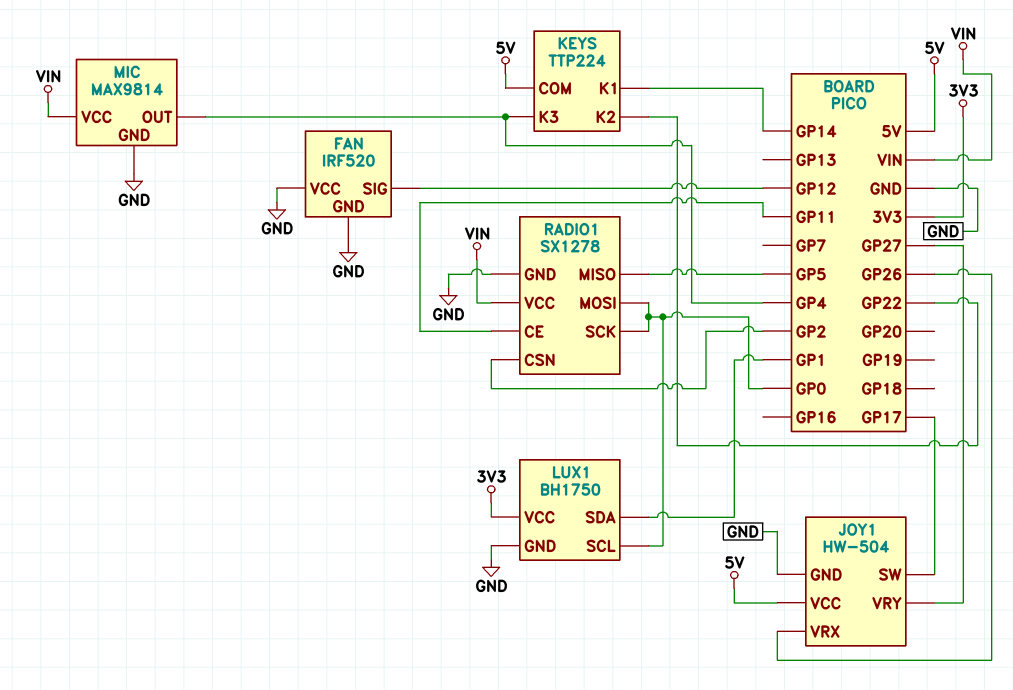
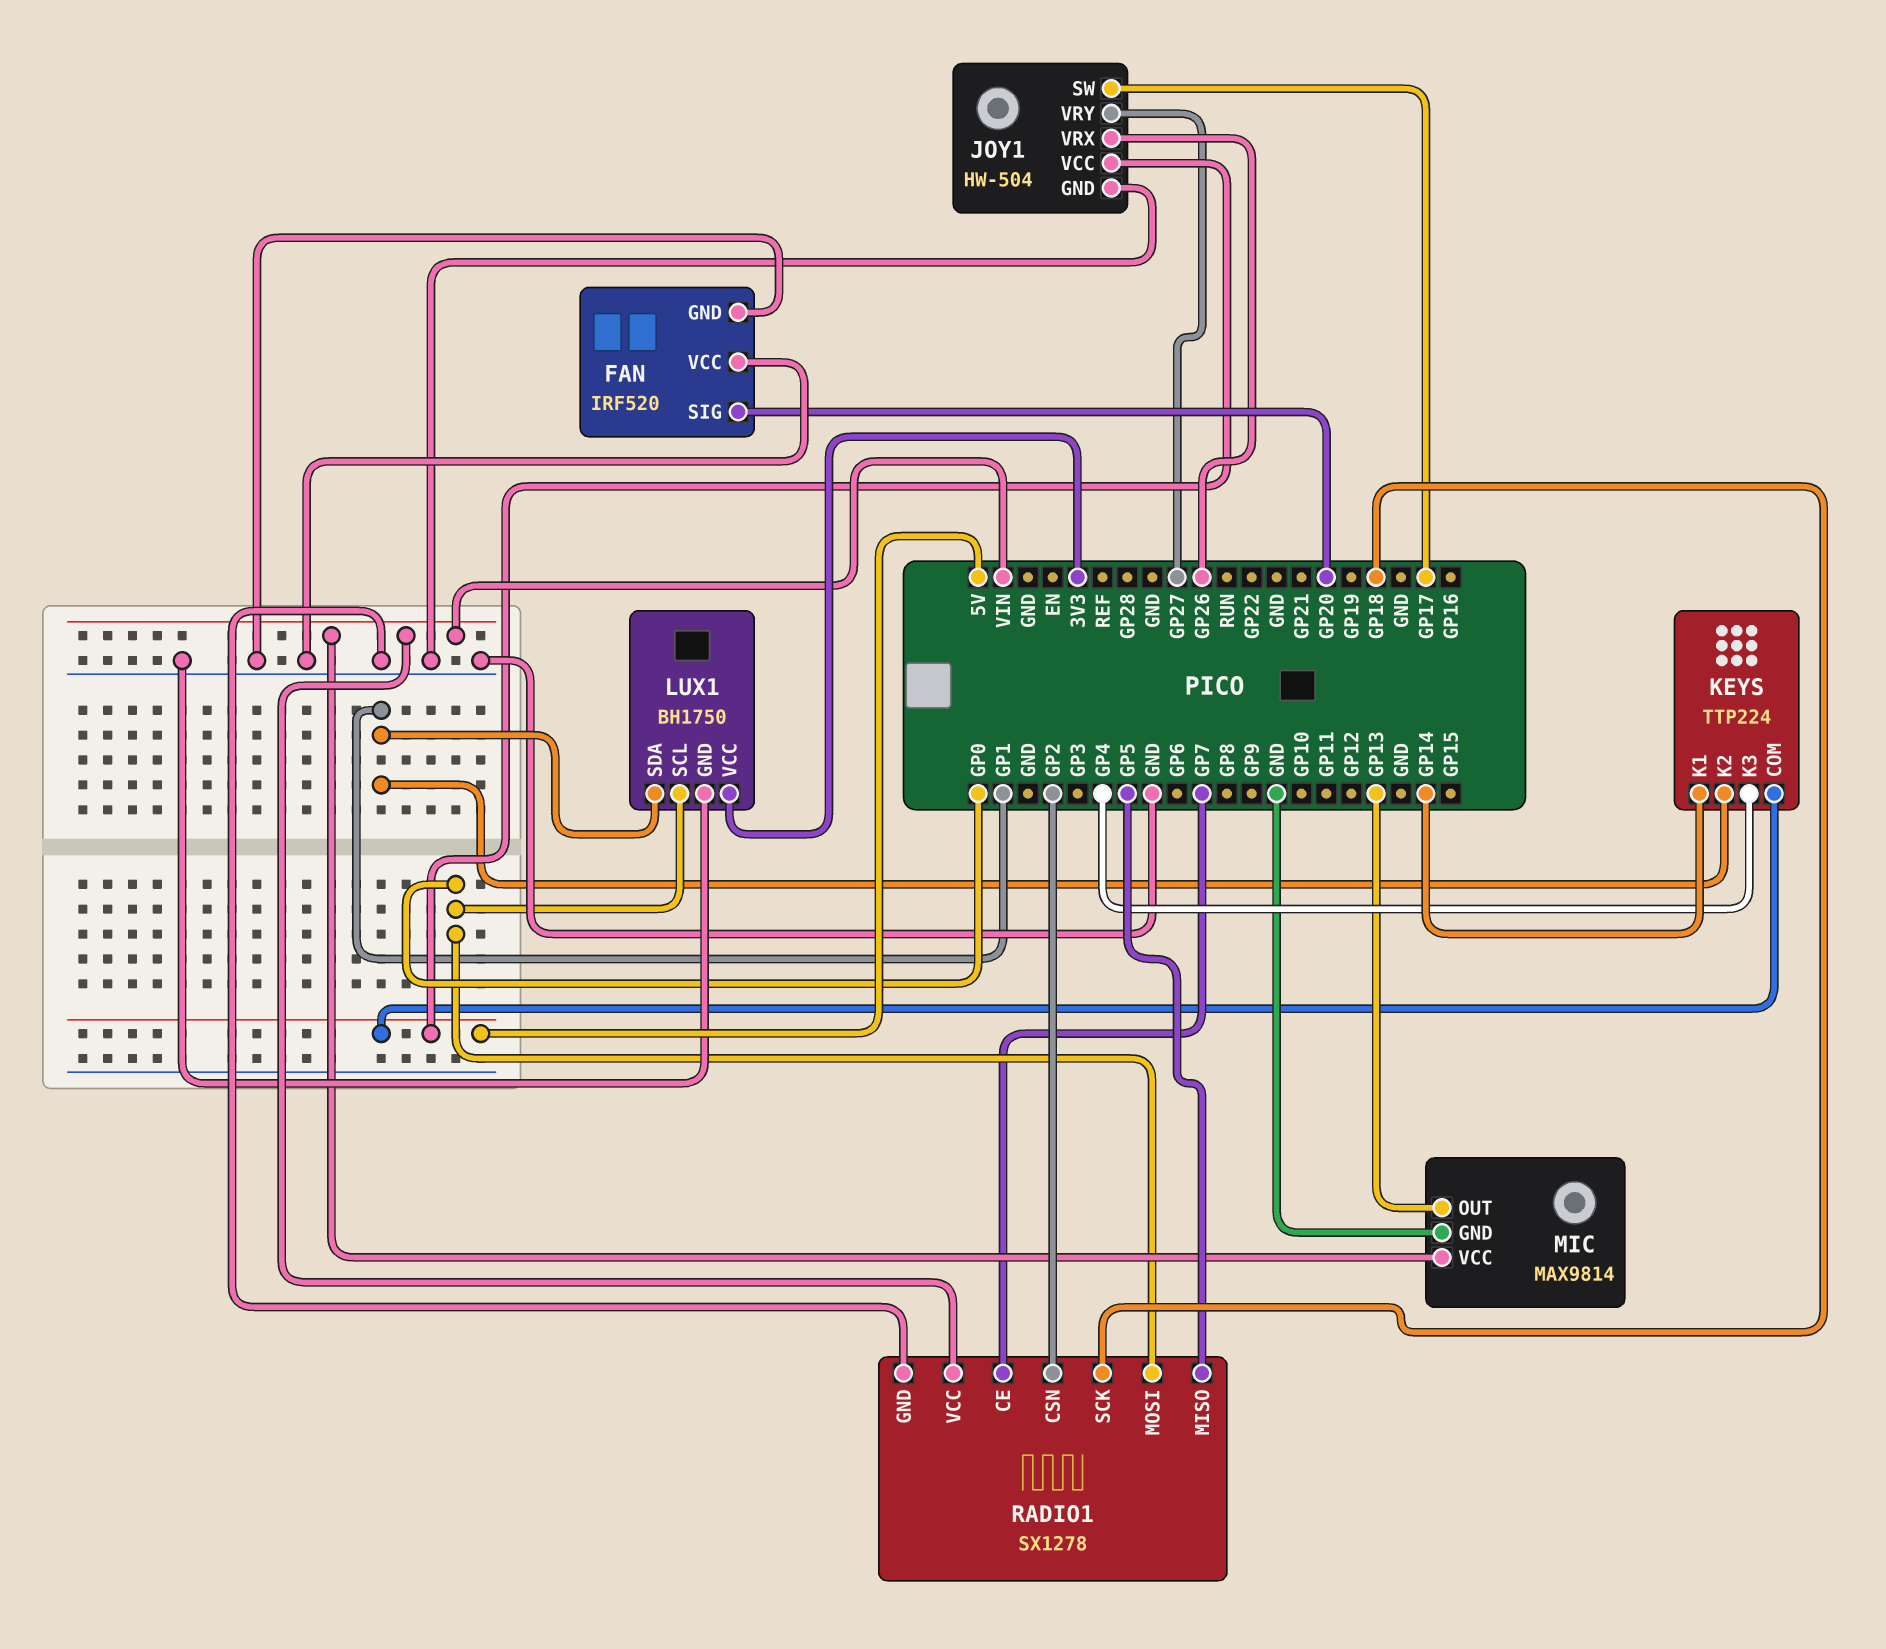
FAN pin SIG: GP12 -> GP20
KEYS pin K2: GP22 -> GP1
MIC pin OUT: GP4 -> GP13
RADIO1 pin CE: GP11 -> GP7
RADIO1 pin SCK: GP0 -> GP18

